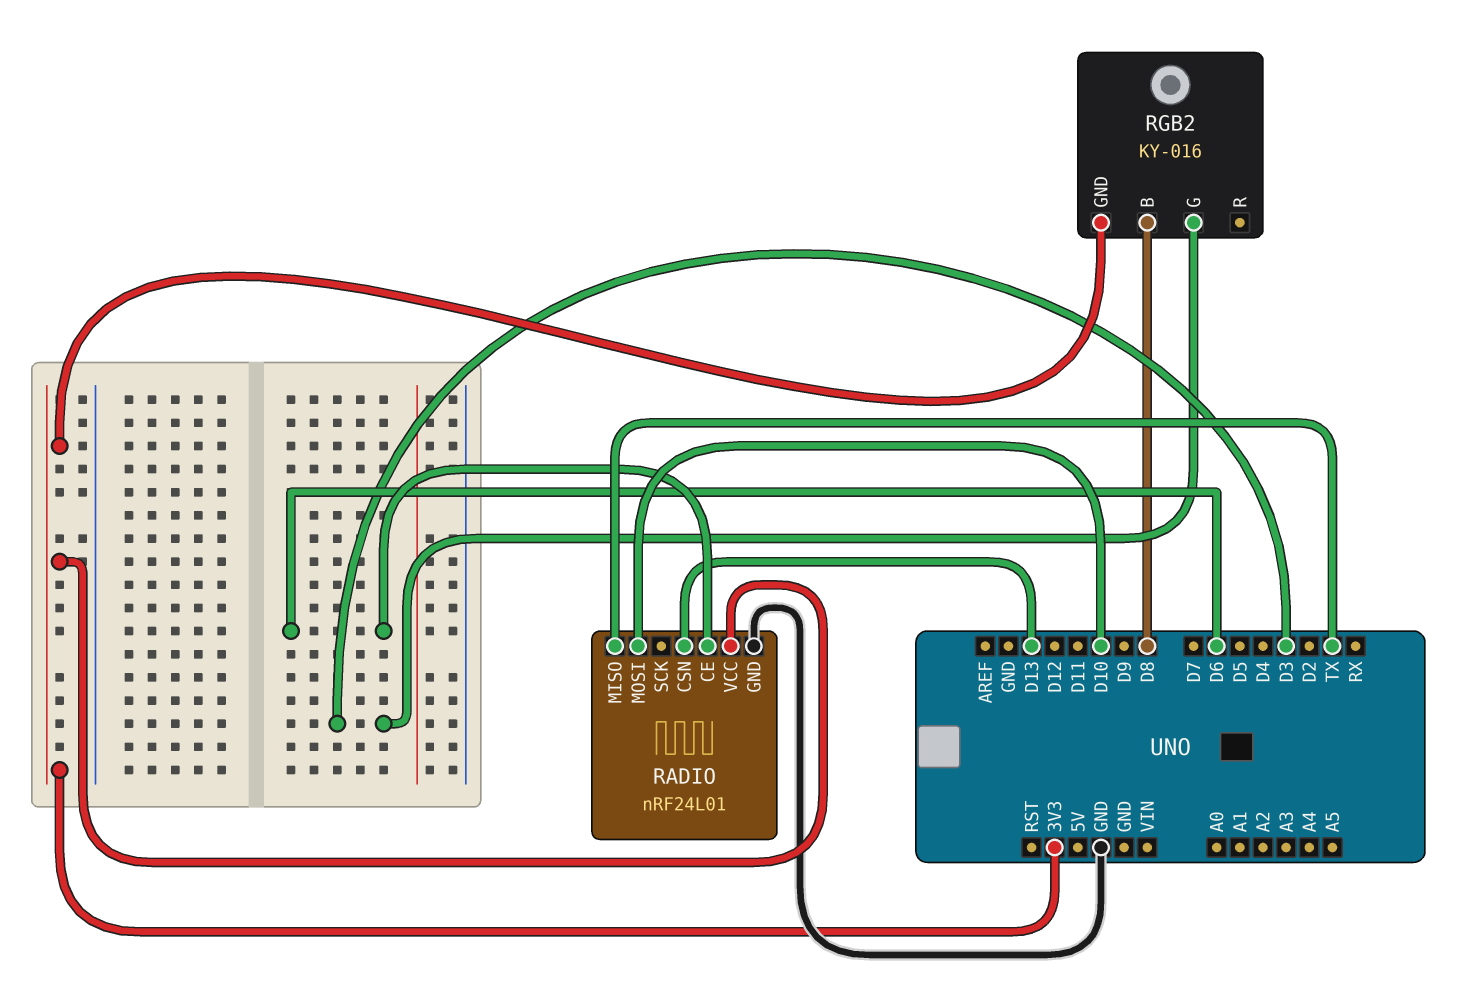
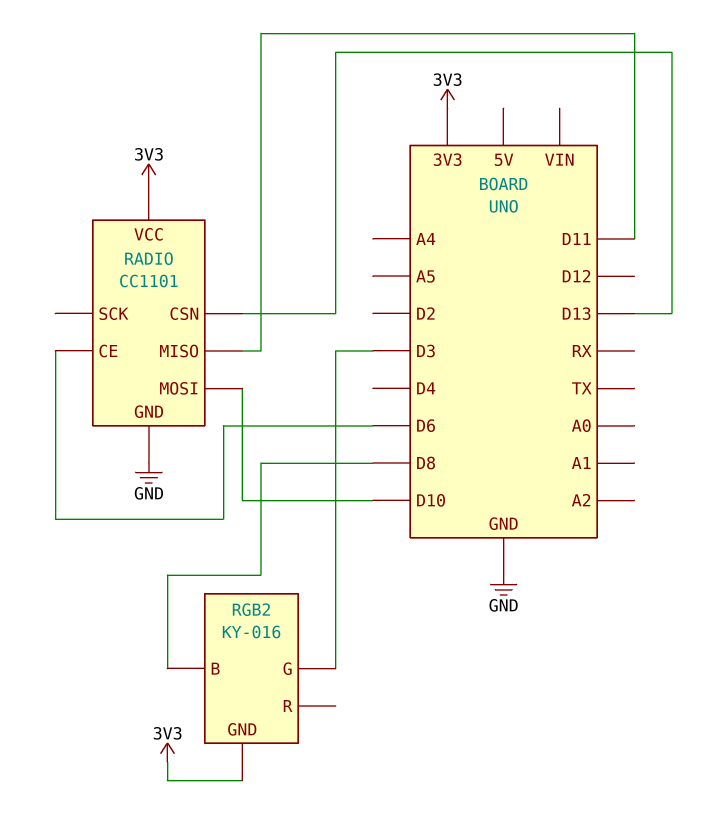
RADIO: nRF24L01 -> CC1101
RADIO pin MISO: TX -> D11

